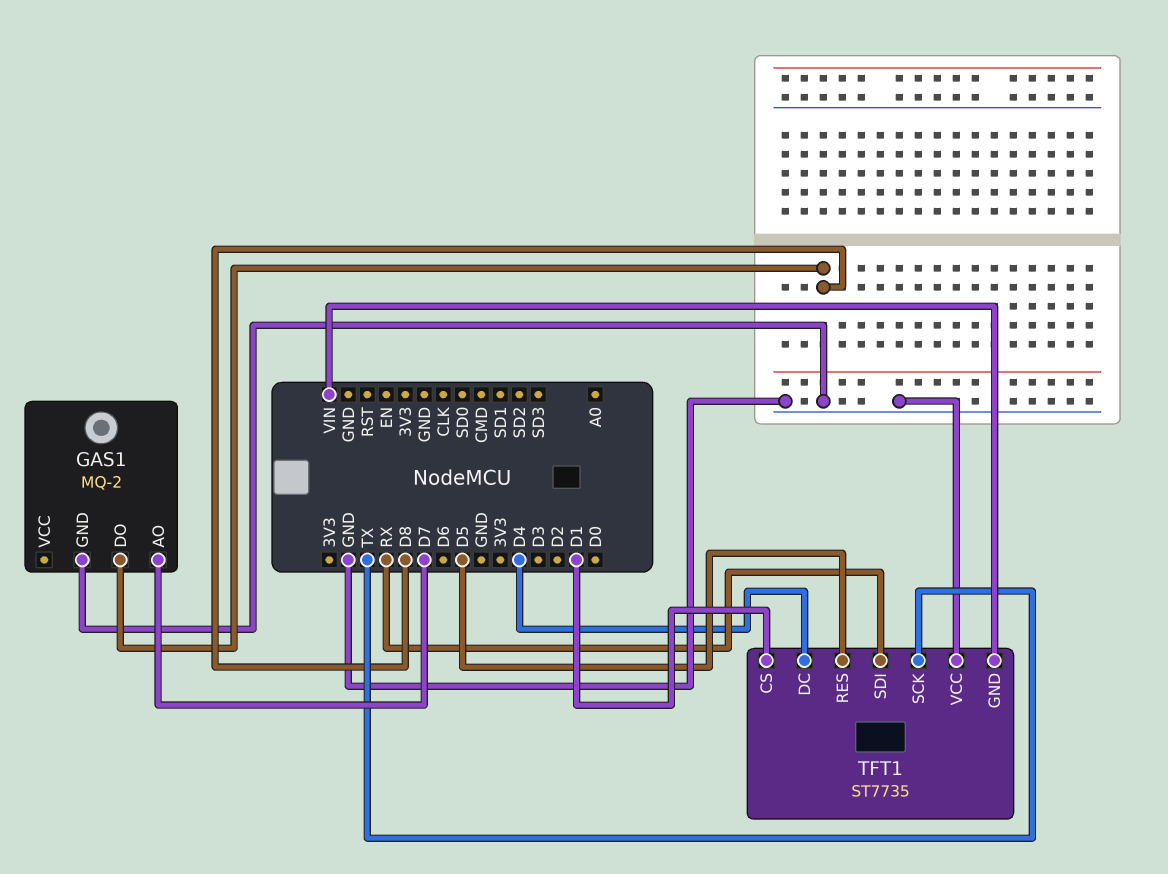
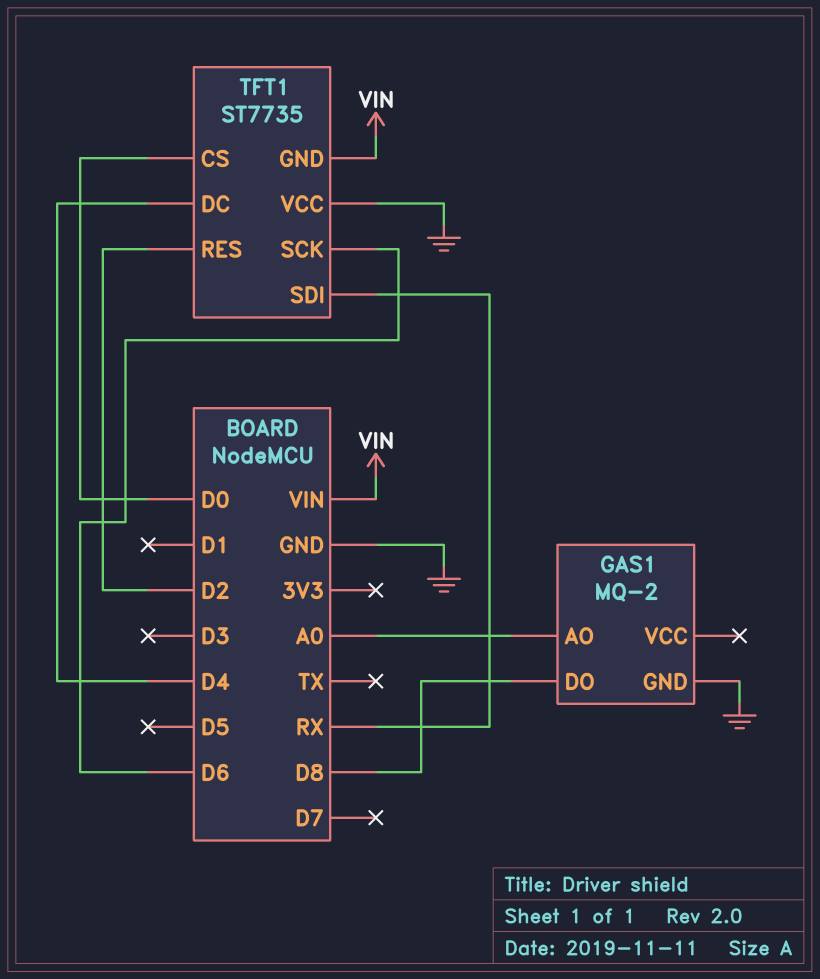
GAS1 pin AO: D7 -> A0
TFT1 pin CS: D1 -> D0
TFT1 pin RES: D5 -> D2
TFT1 pin SCK: TX -> D6

